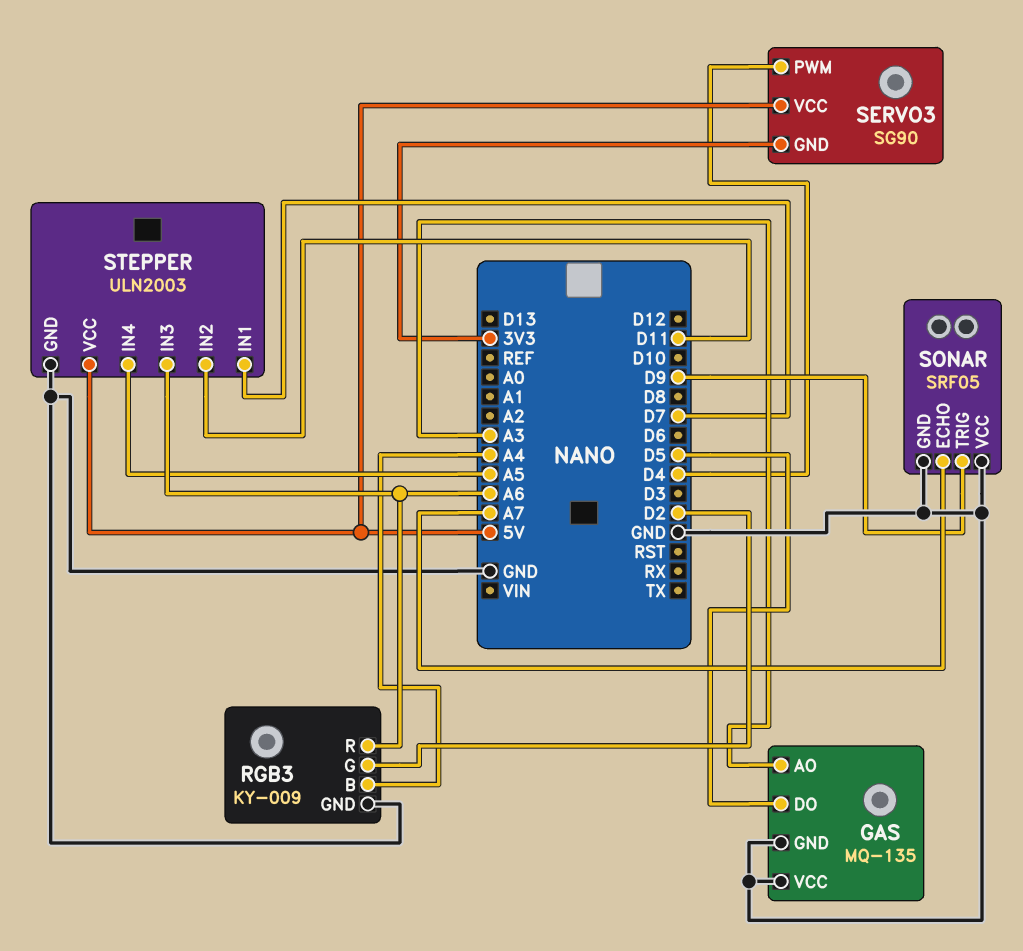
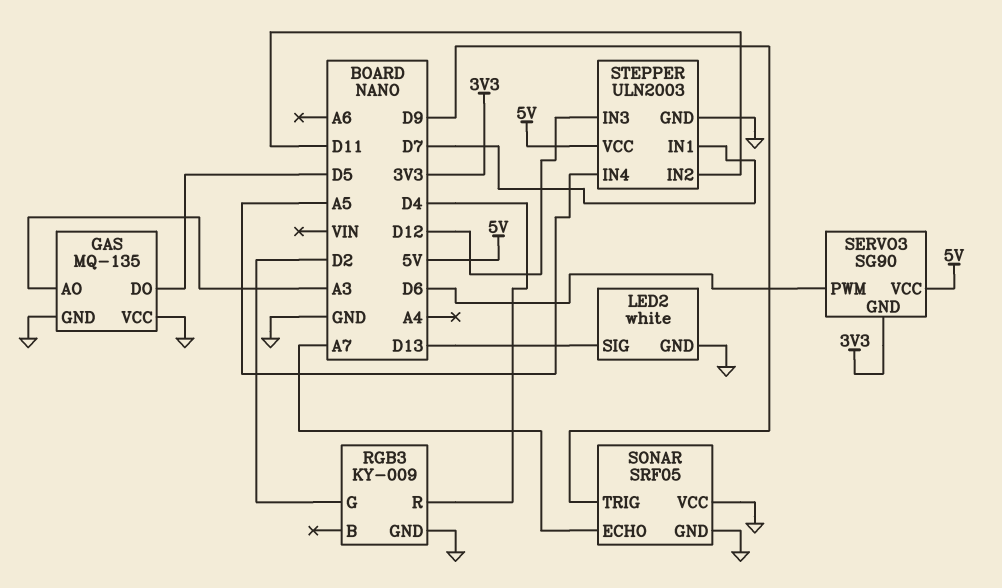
LED2: none -> white
LED2 pin GND: none -> GND
LED2 pin SIG: none -> D13
RGB3 pin B: A4 -> none
RGB3 pin R: A6 -> D4
SERVO3 pin PWM: D4 -> D6
STEPPER pin IN3: A6 -> D12

